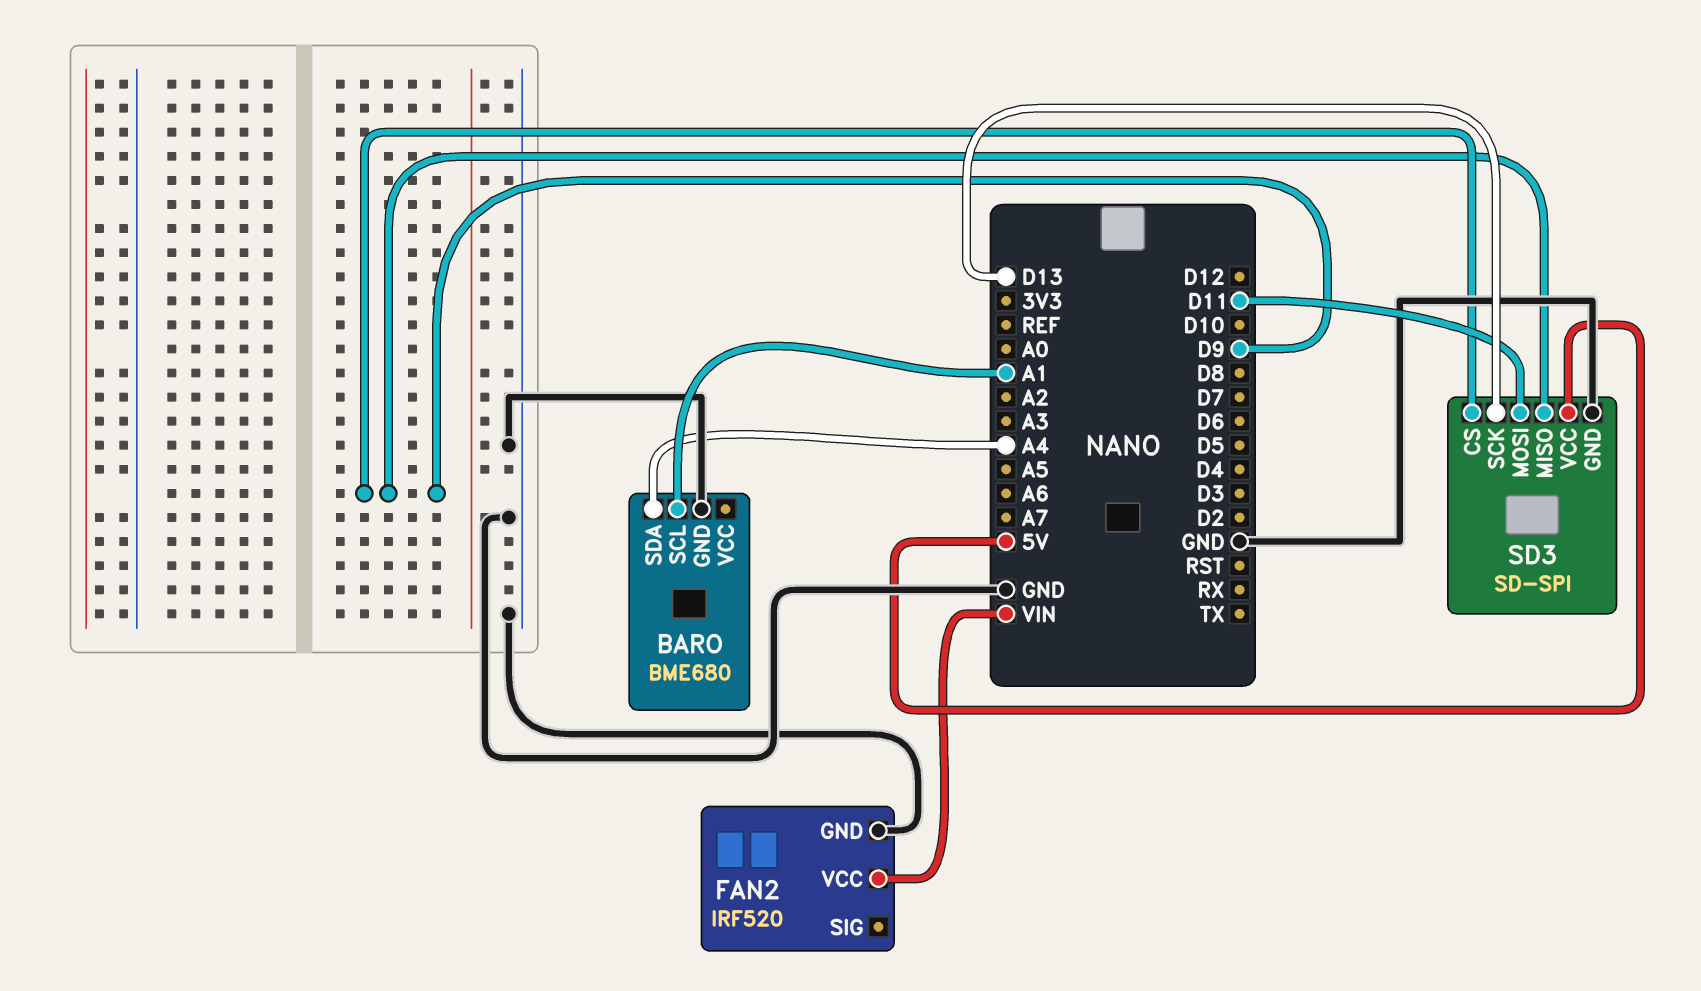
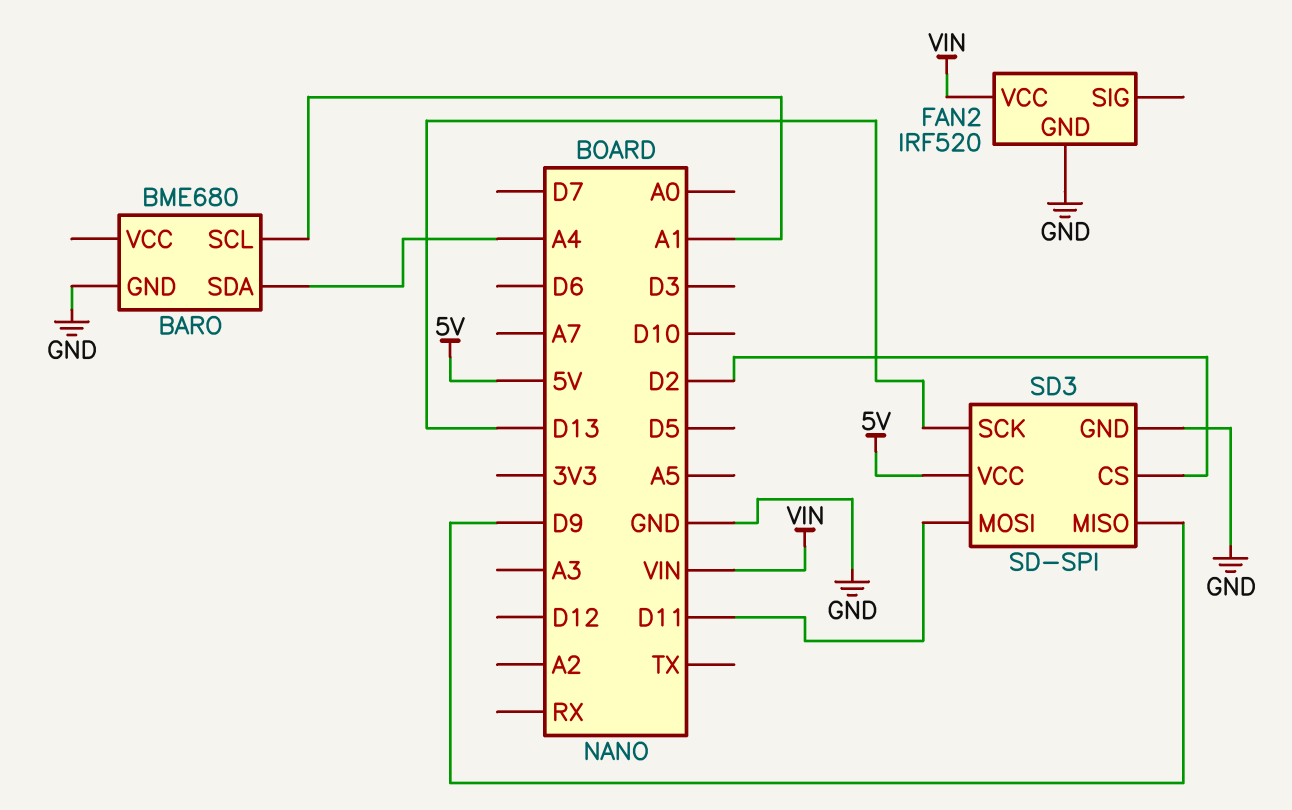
SD3 pin CS: D9 -> D2

